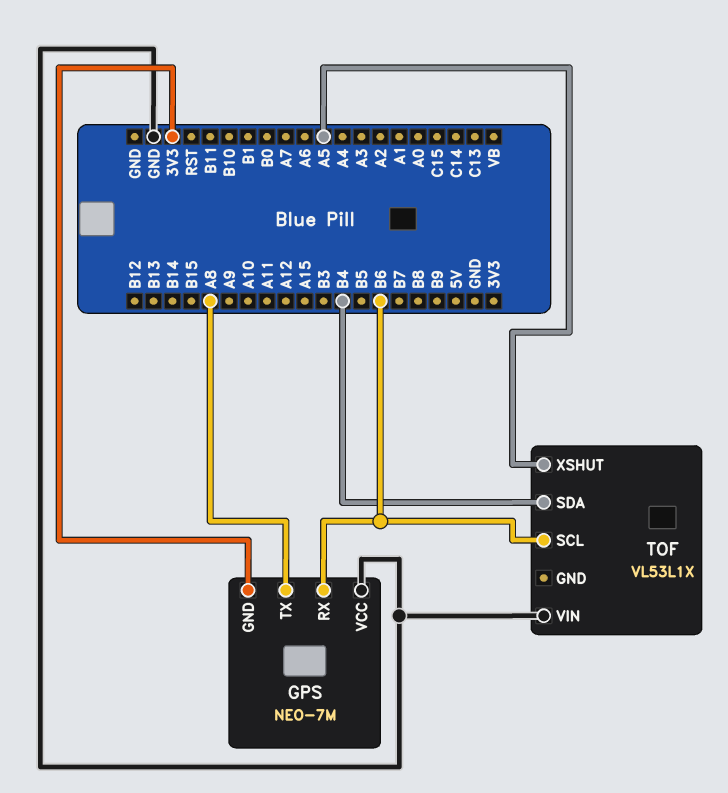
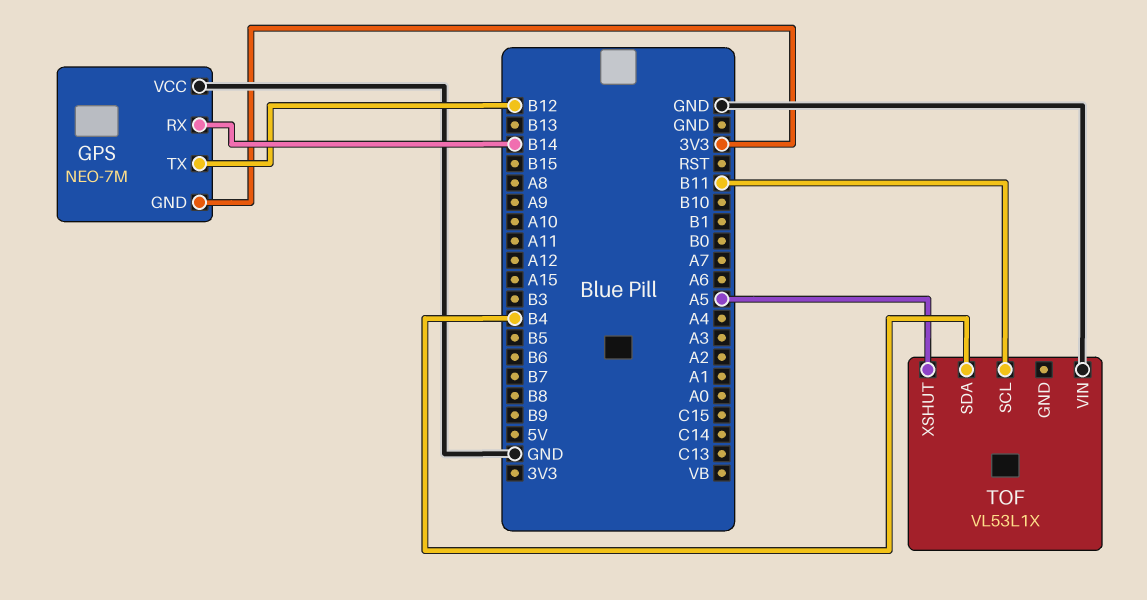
GPS pin RX: B6 -> B14
GPS pin TX: A8 -> B12
TOF pin SCL: B6 -> B11

